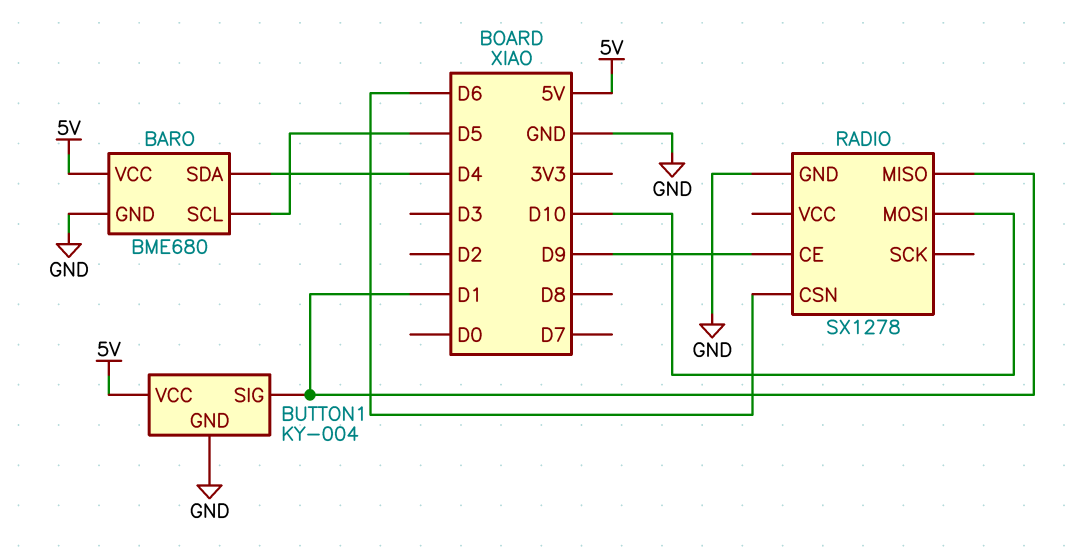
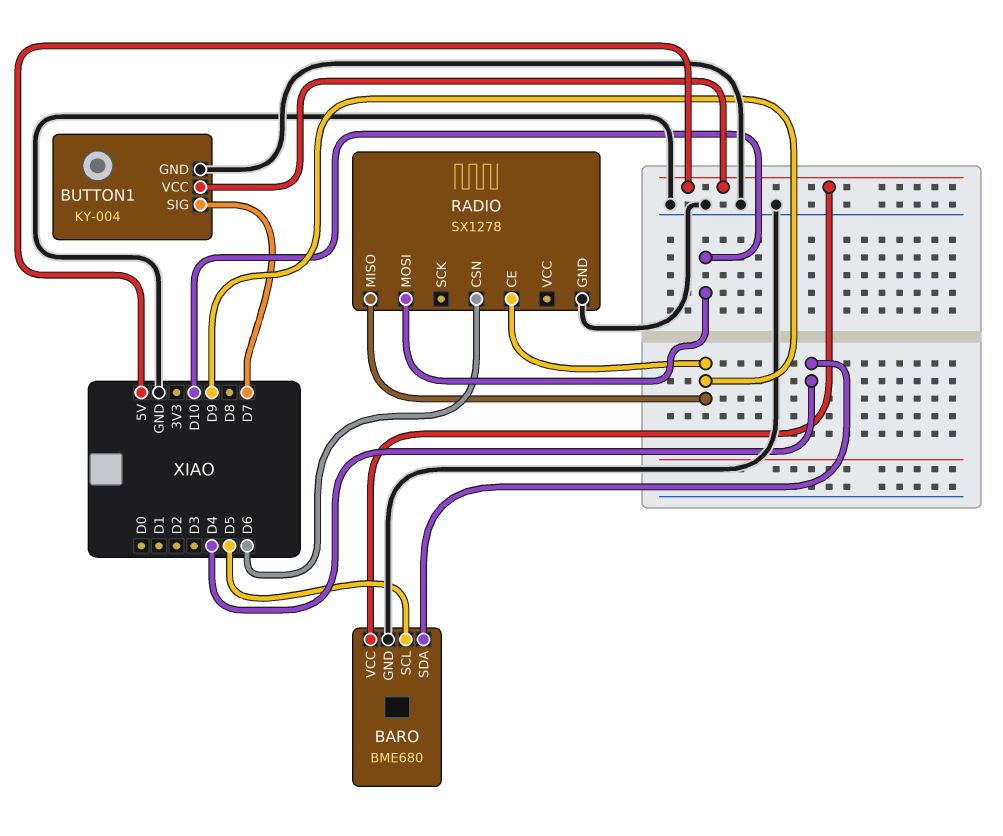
BUTTON1 pin SIG: D1 -> D7
RADIO pin MISO: D1 -> D9

